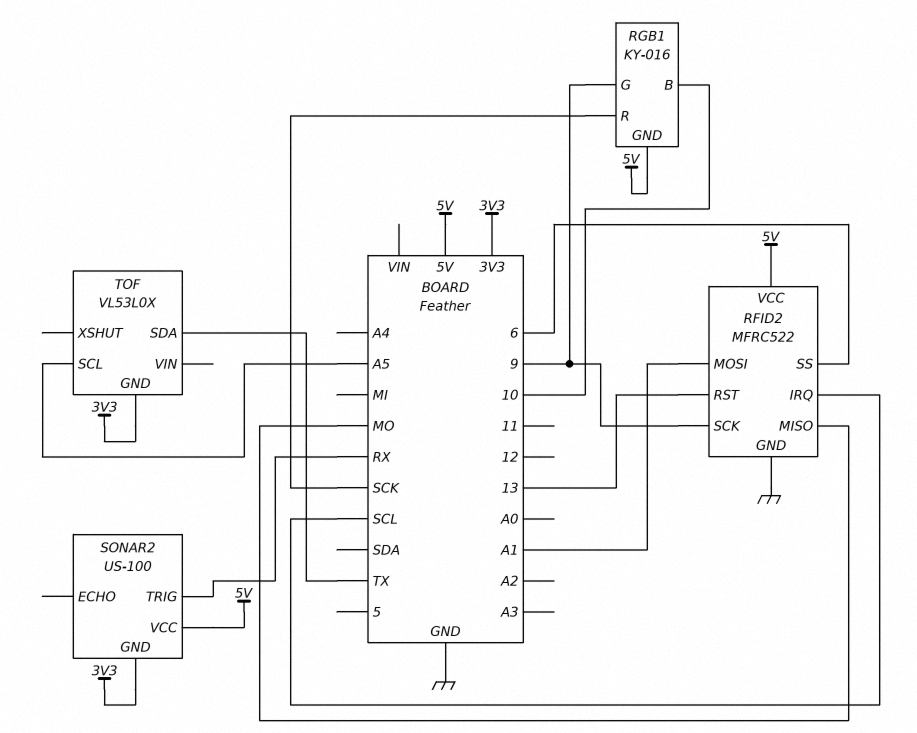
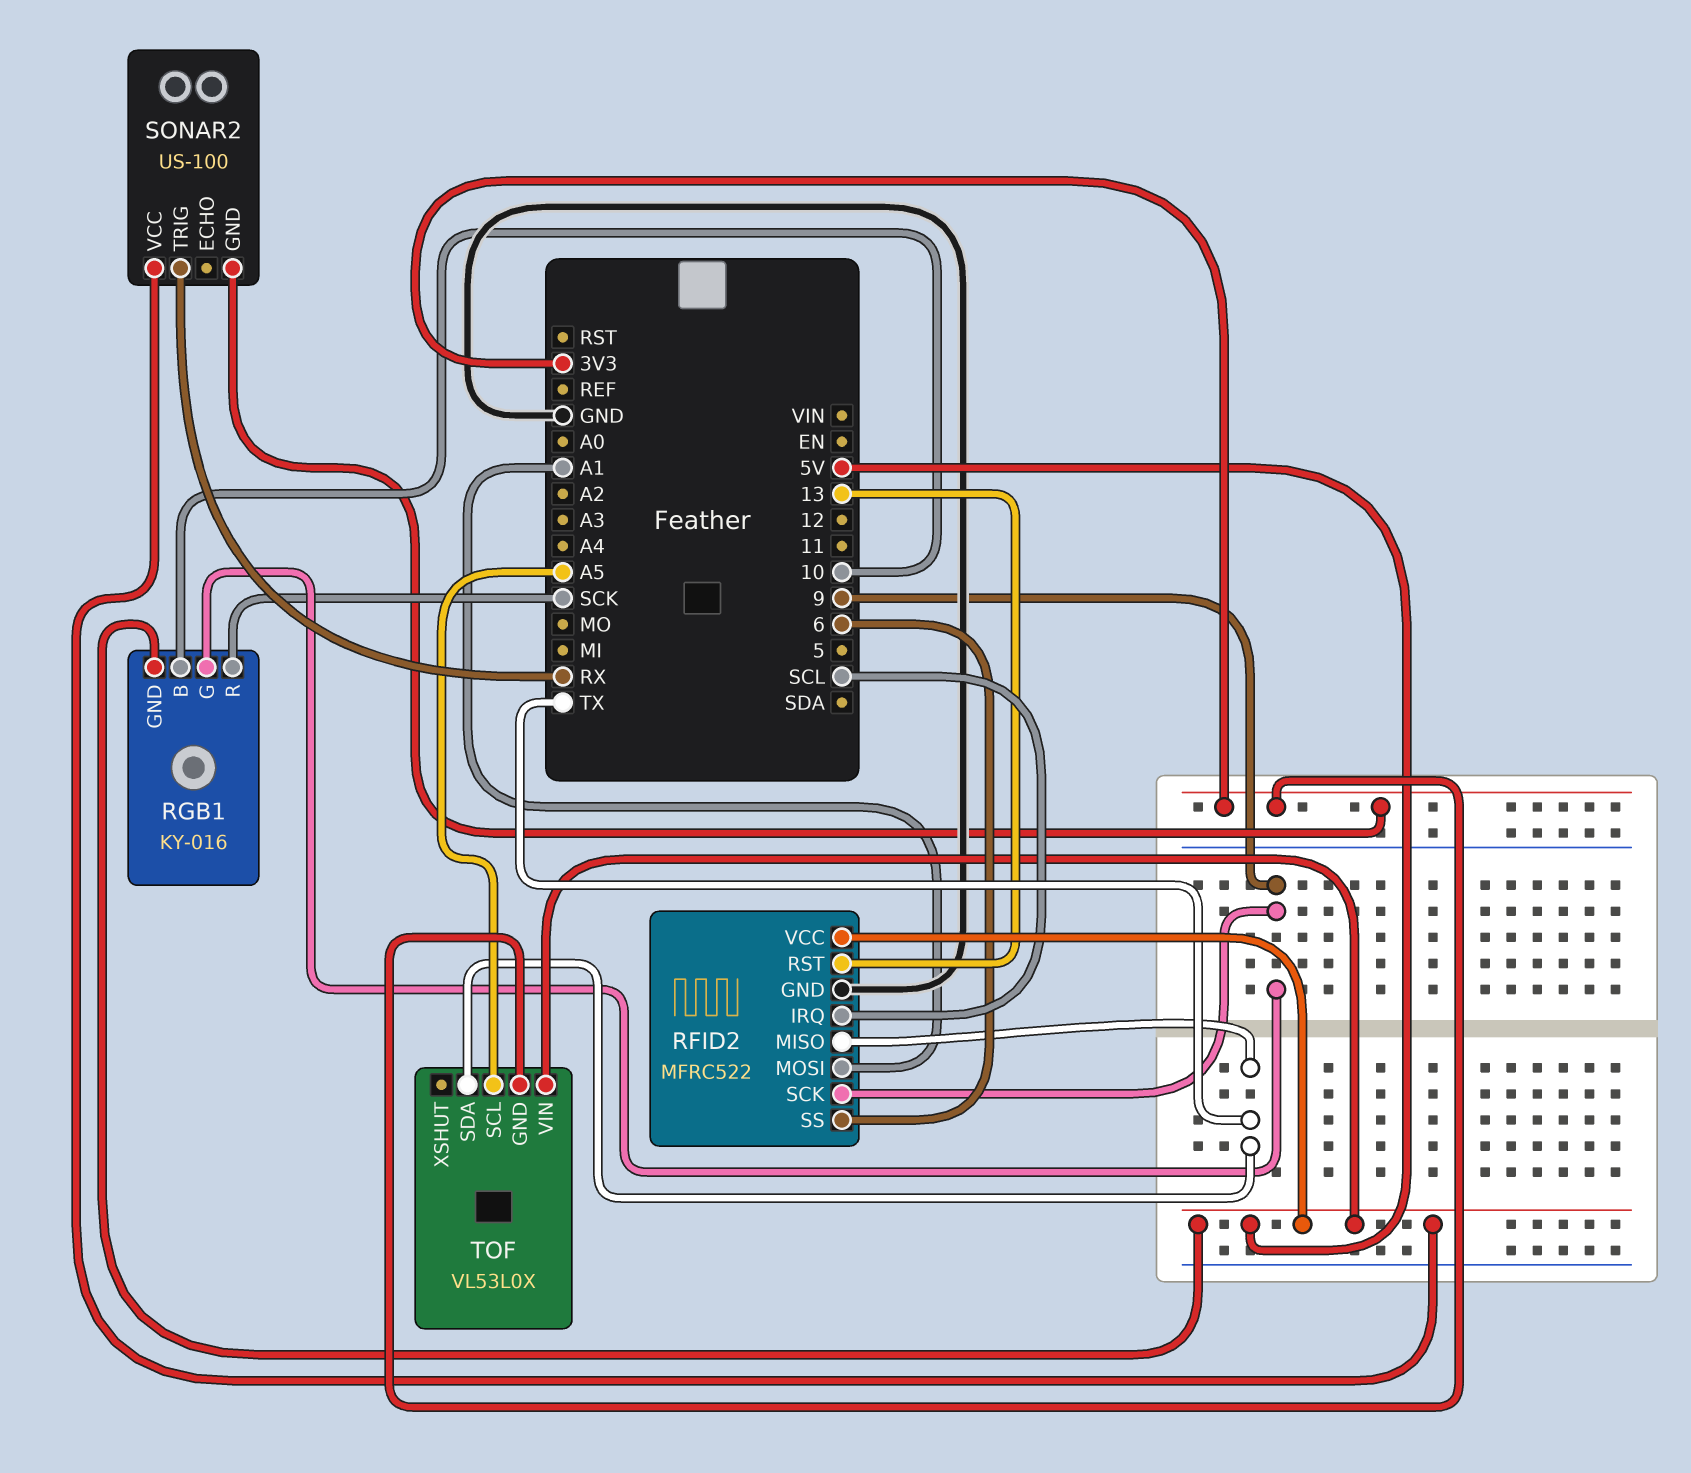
RFID2 pin MISO: MO -> TX
TOF pin VIN: none -> 5V

